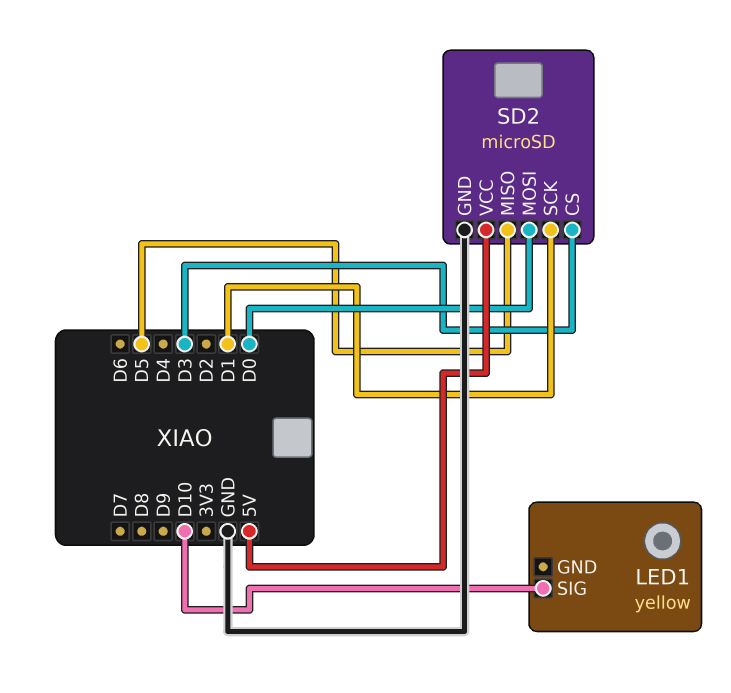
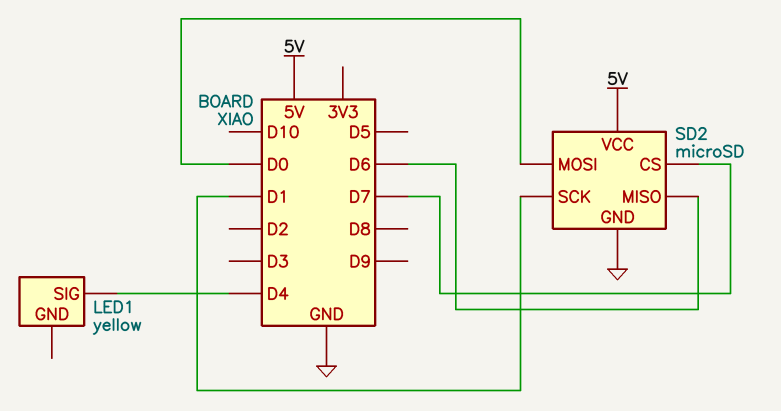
LED1 pin SIG: D10 -> D4
SD2 pin CS: D3 -> D7
SD2 pin MISO: D5 -> D6

